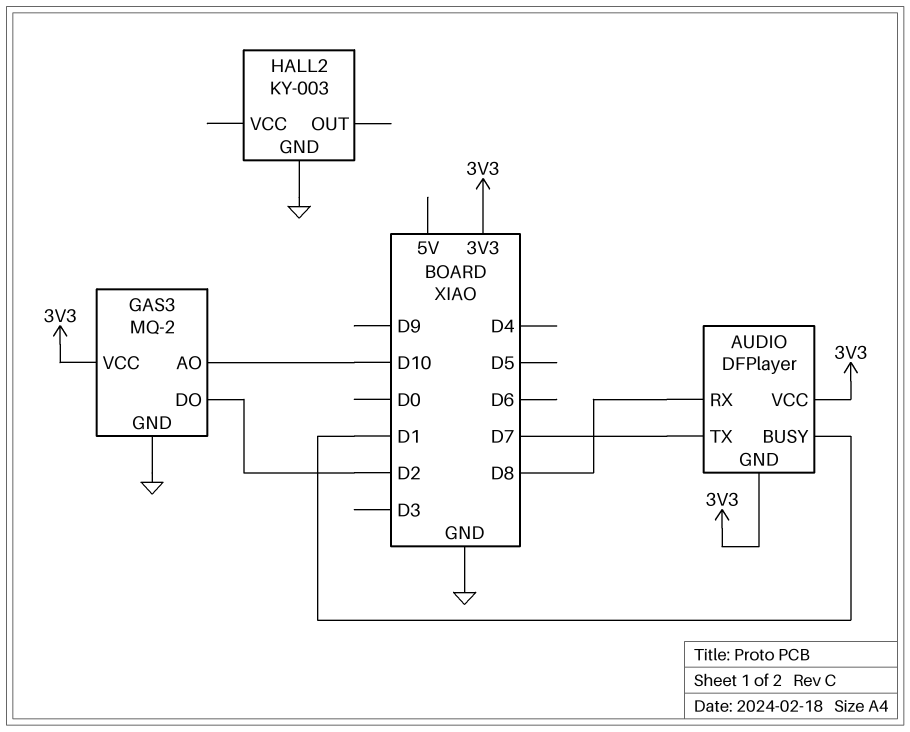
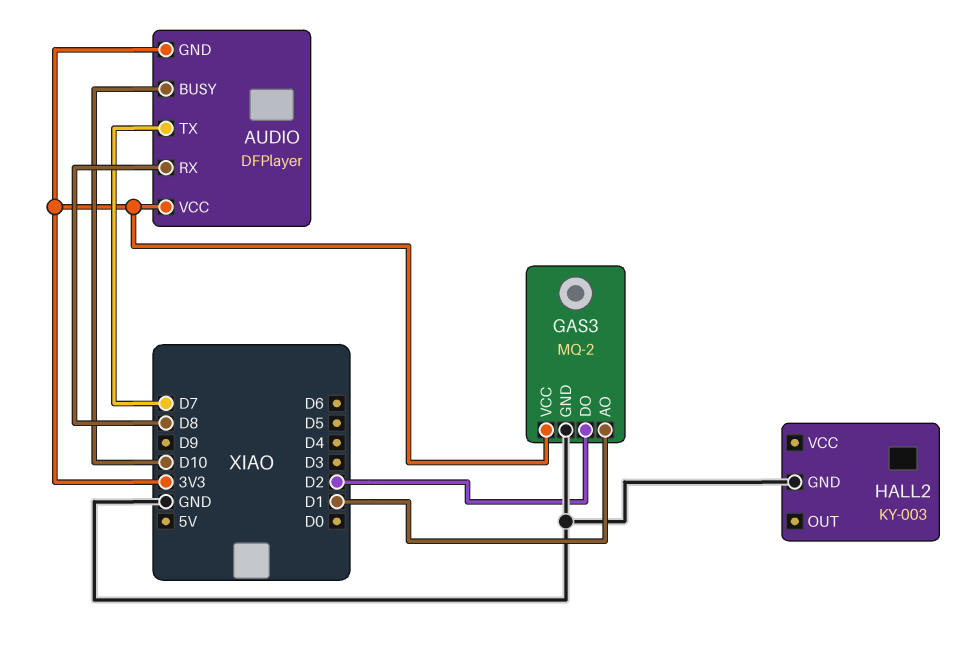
AUDIO pin BUSY: D1 -> D10
GAS3 pin AO: D10 -> D1

